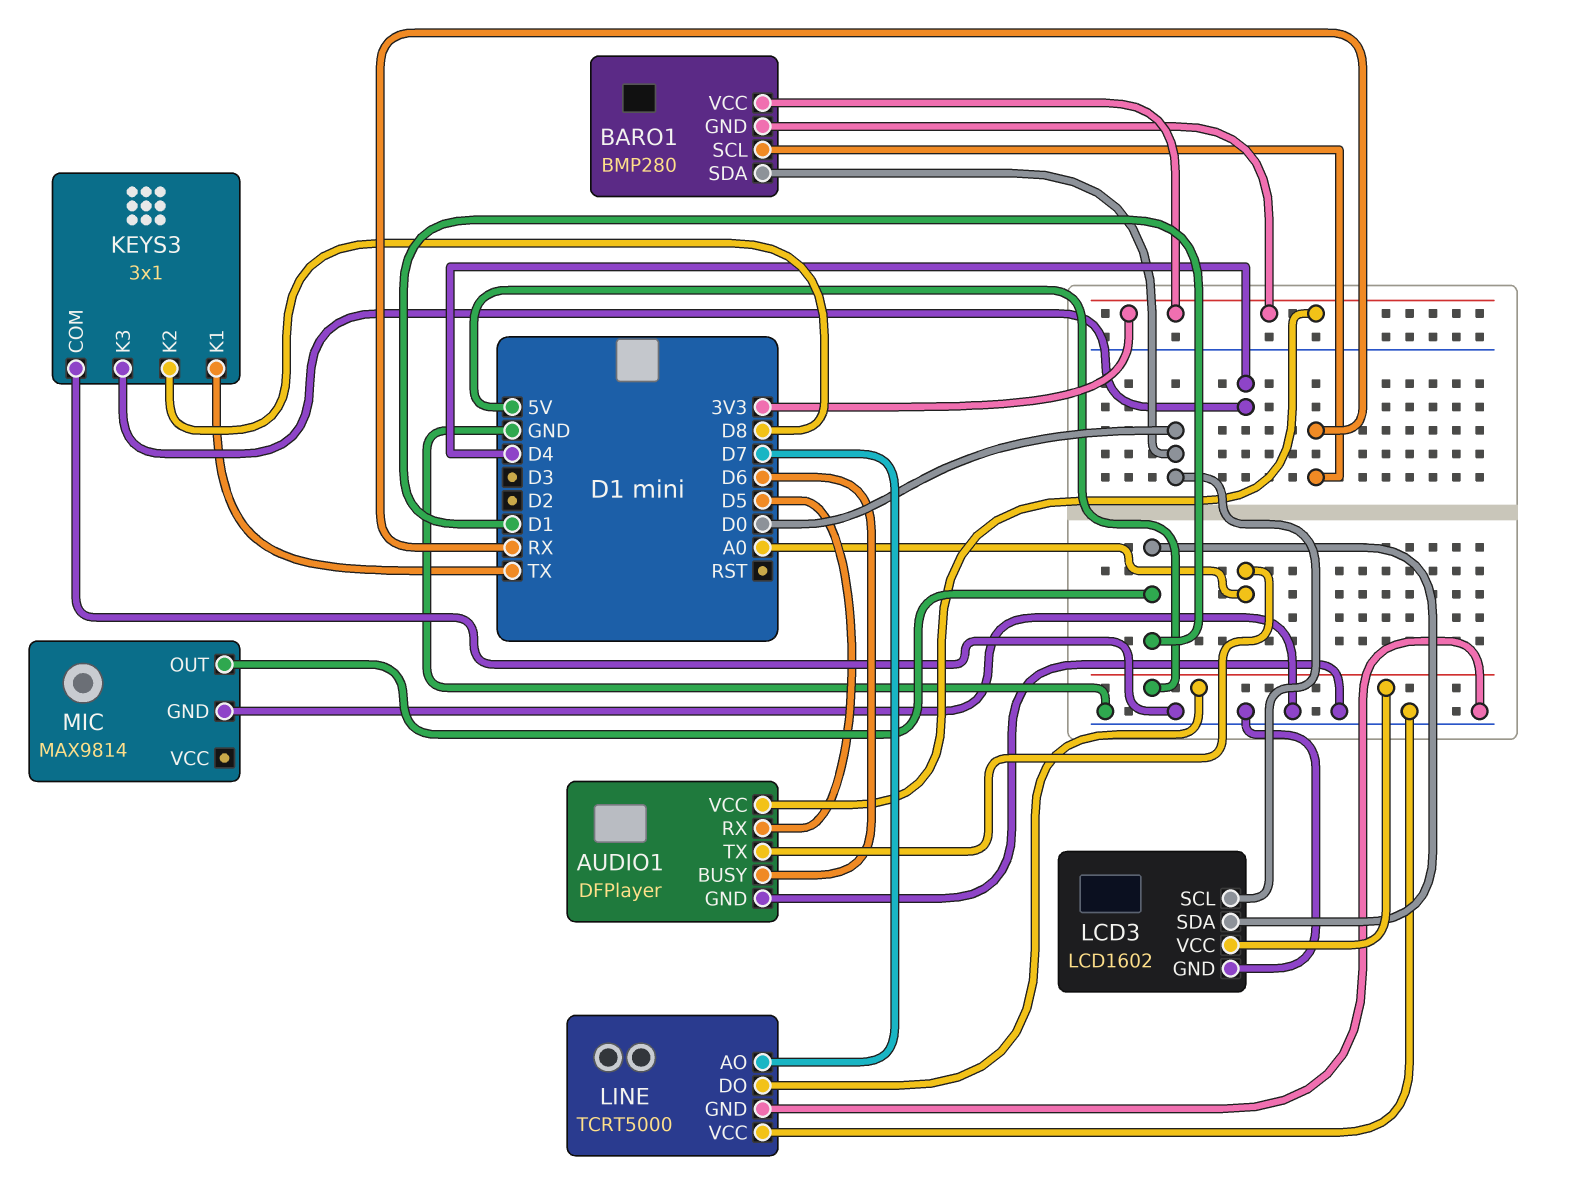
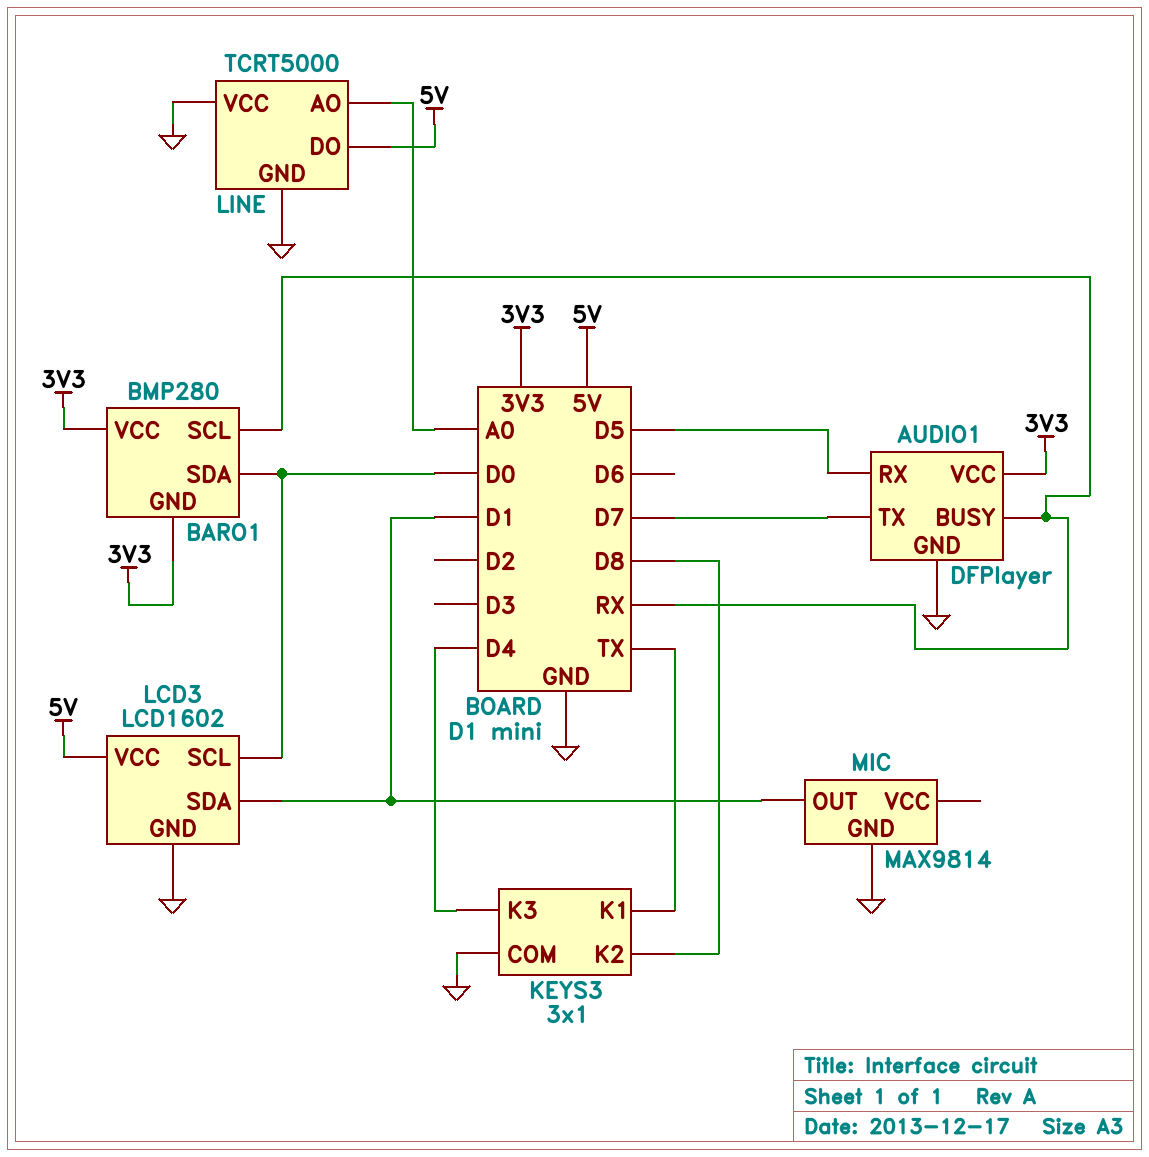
AUDIO1 pin BUSY: D6 -> RX
AUDIO1 pin TX: A0 -> D7
LINE pin AO: D7 -> A0

